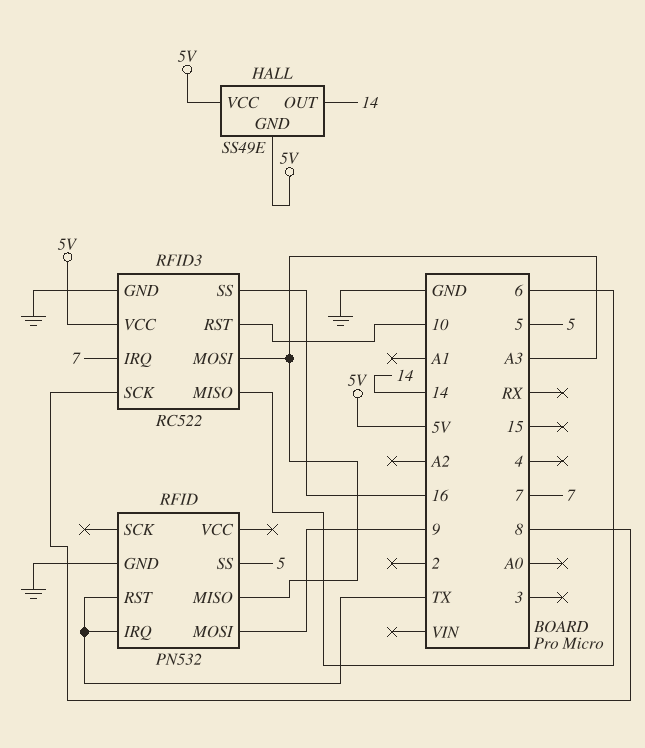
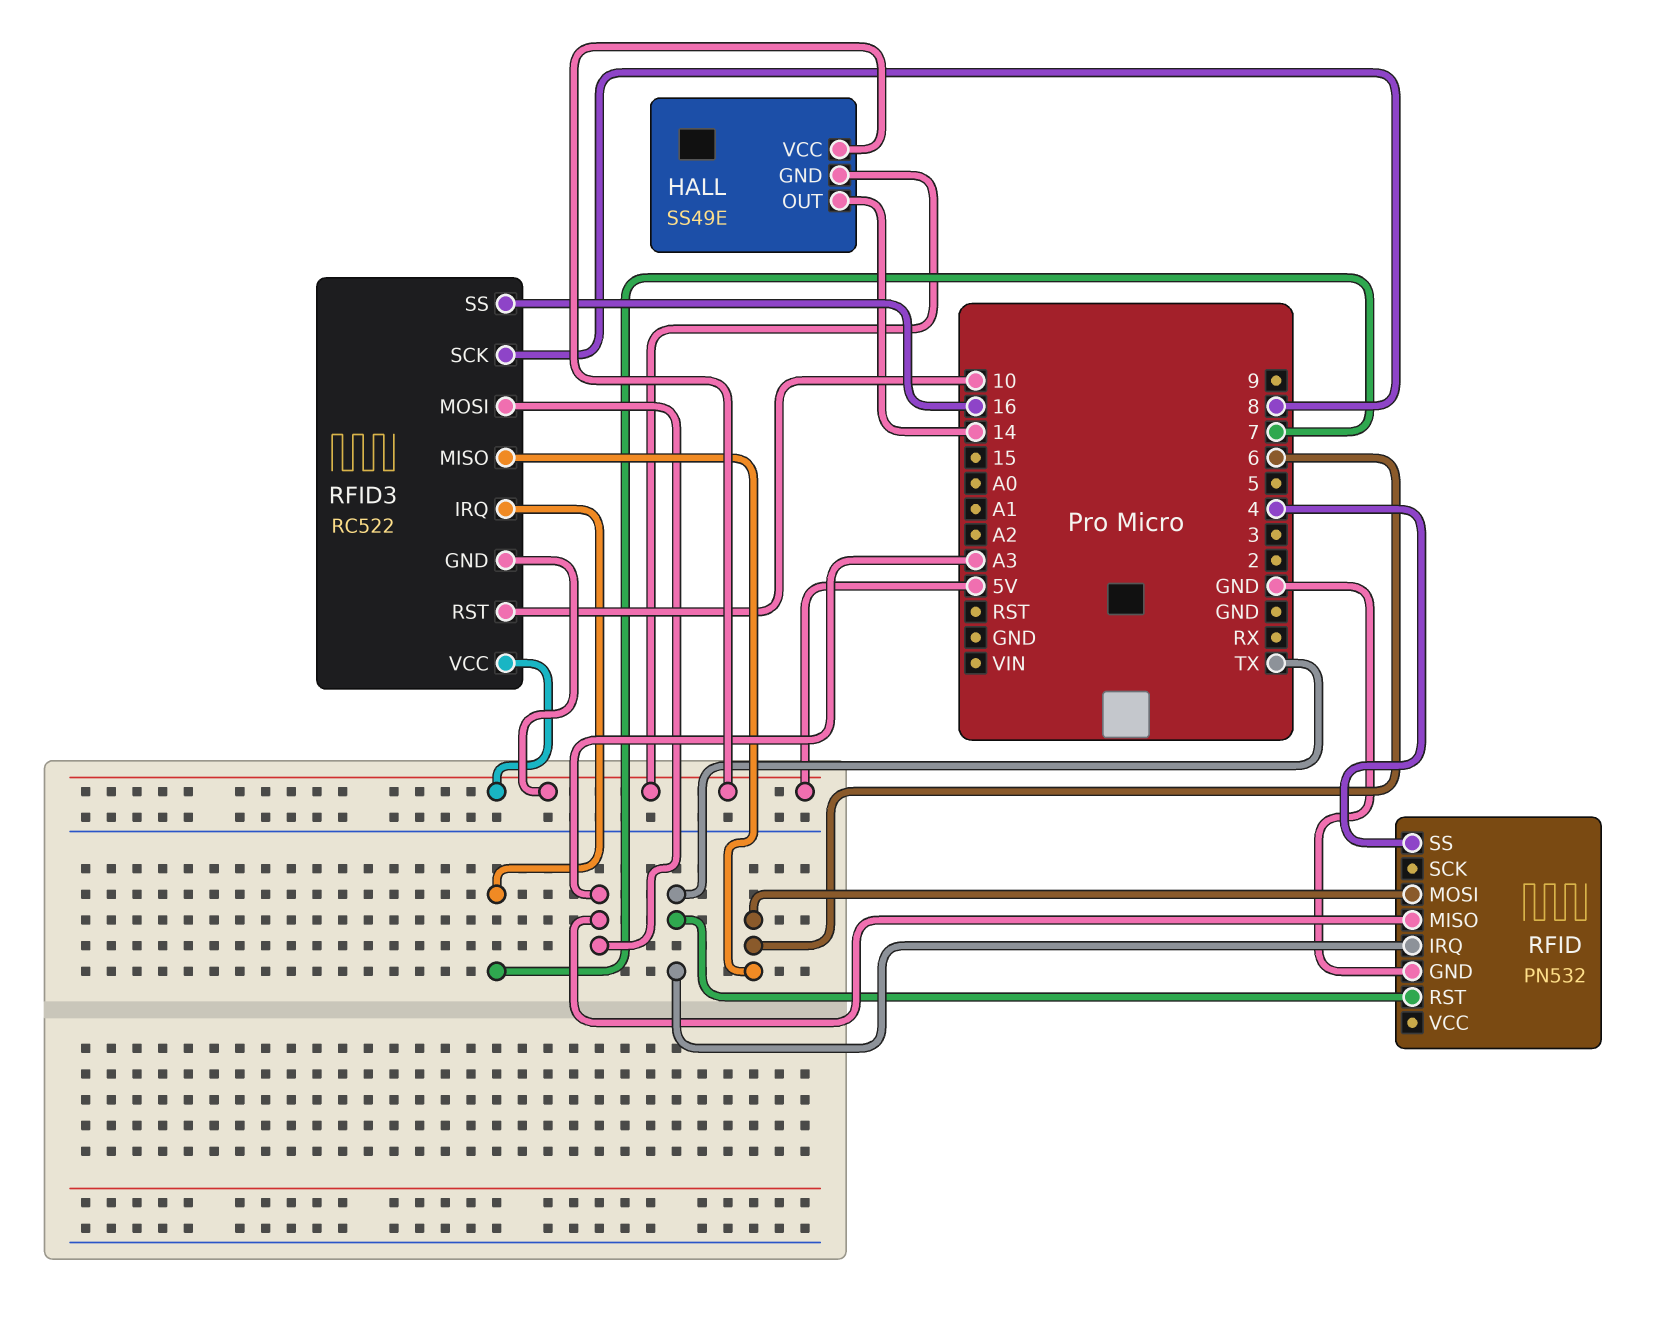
RFID pin MOSI: 9 -> 6
RFID pin SS: 5 -> 4
RFID3 pin GND: GND -> 5V

